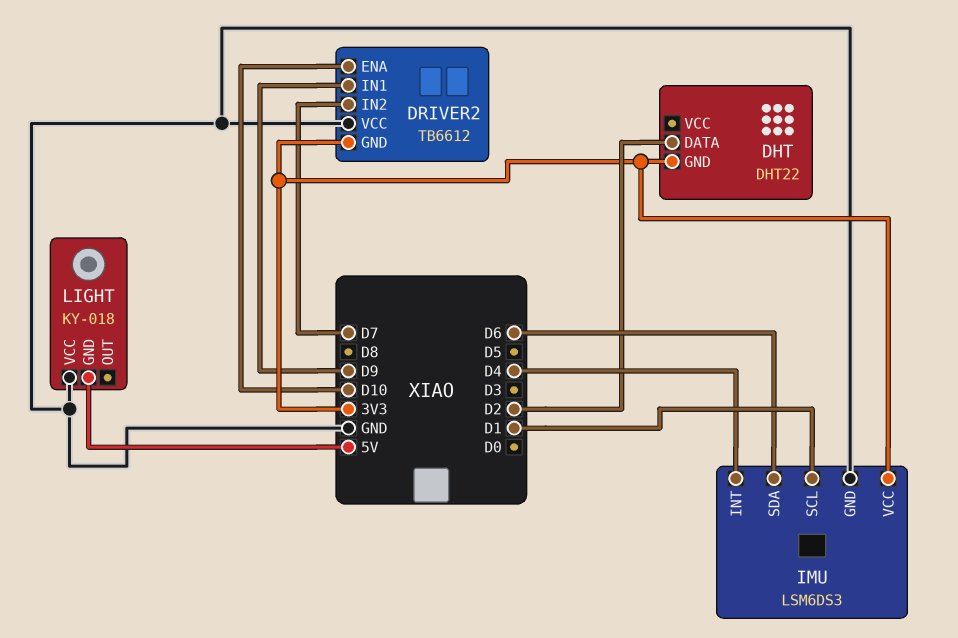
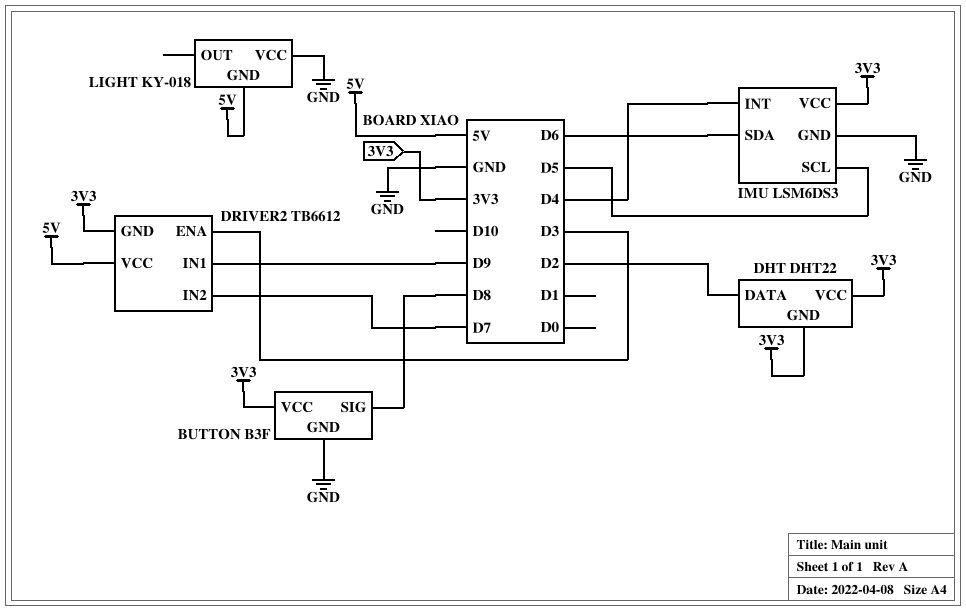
BUTTON: none -> B3F
BUTTON pin GND: none -> GND
BUTTON pin SIG: none -> D8
BUTTON pin VCC: none -> 3V3
DHT pin VCC: none -> 3V3
DRIVER2 pin ENA: D10 -> D3
DRIVER2 pin VCC: GND -> 5V
IMU pin SCL: D1 -> D5

